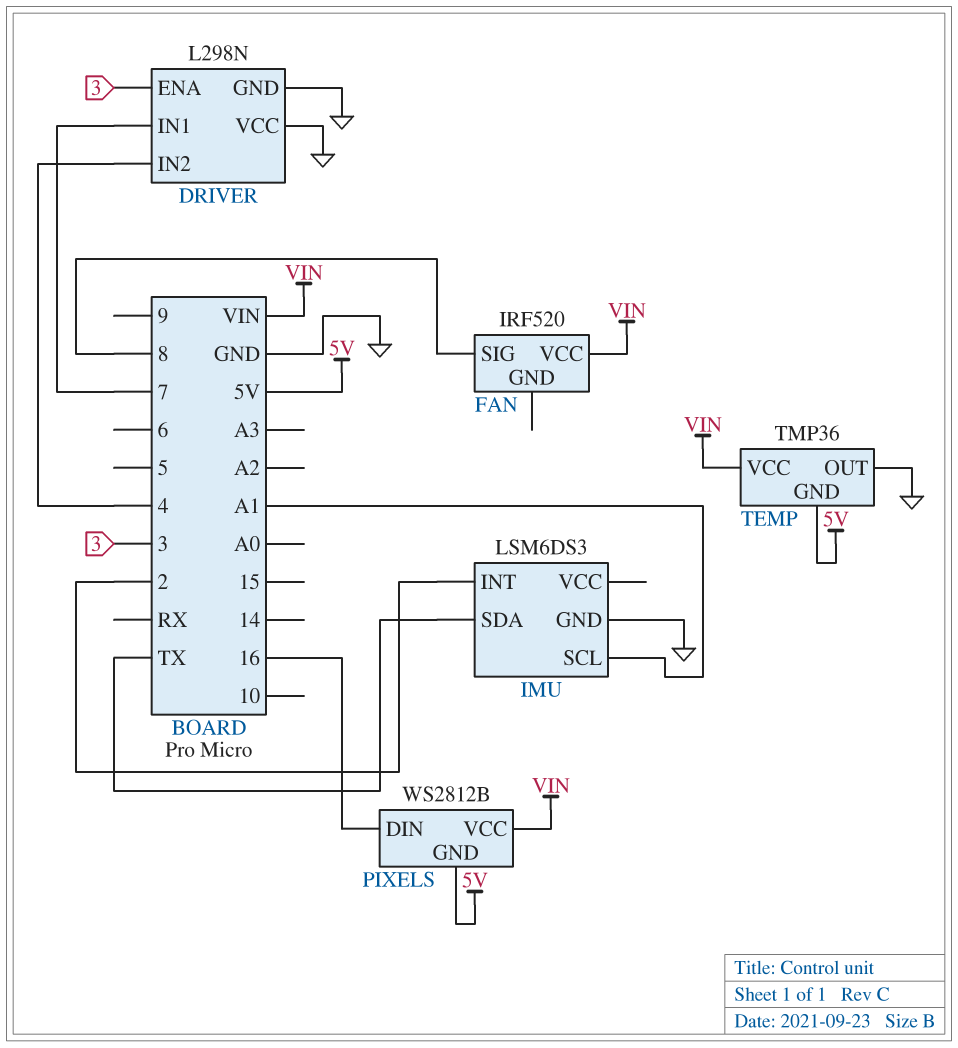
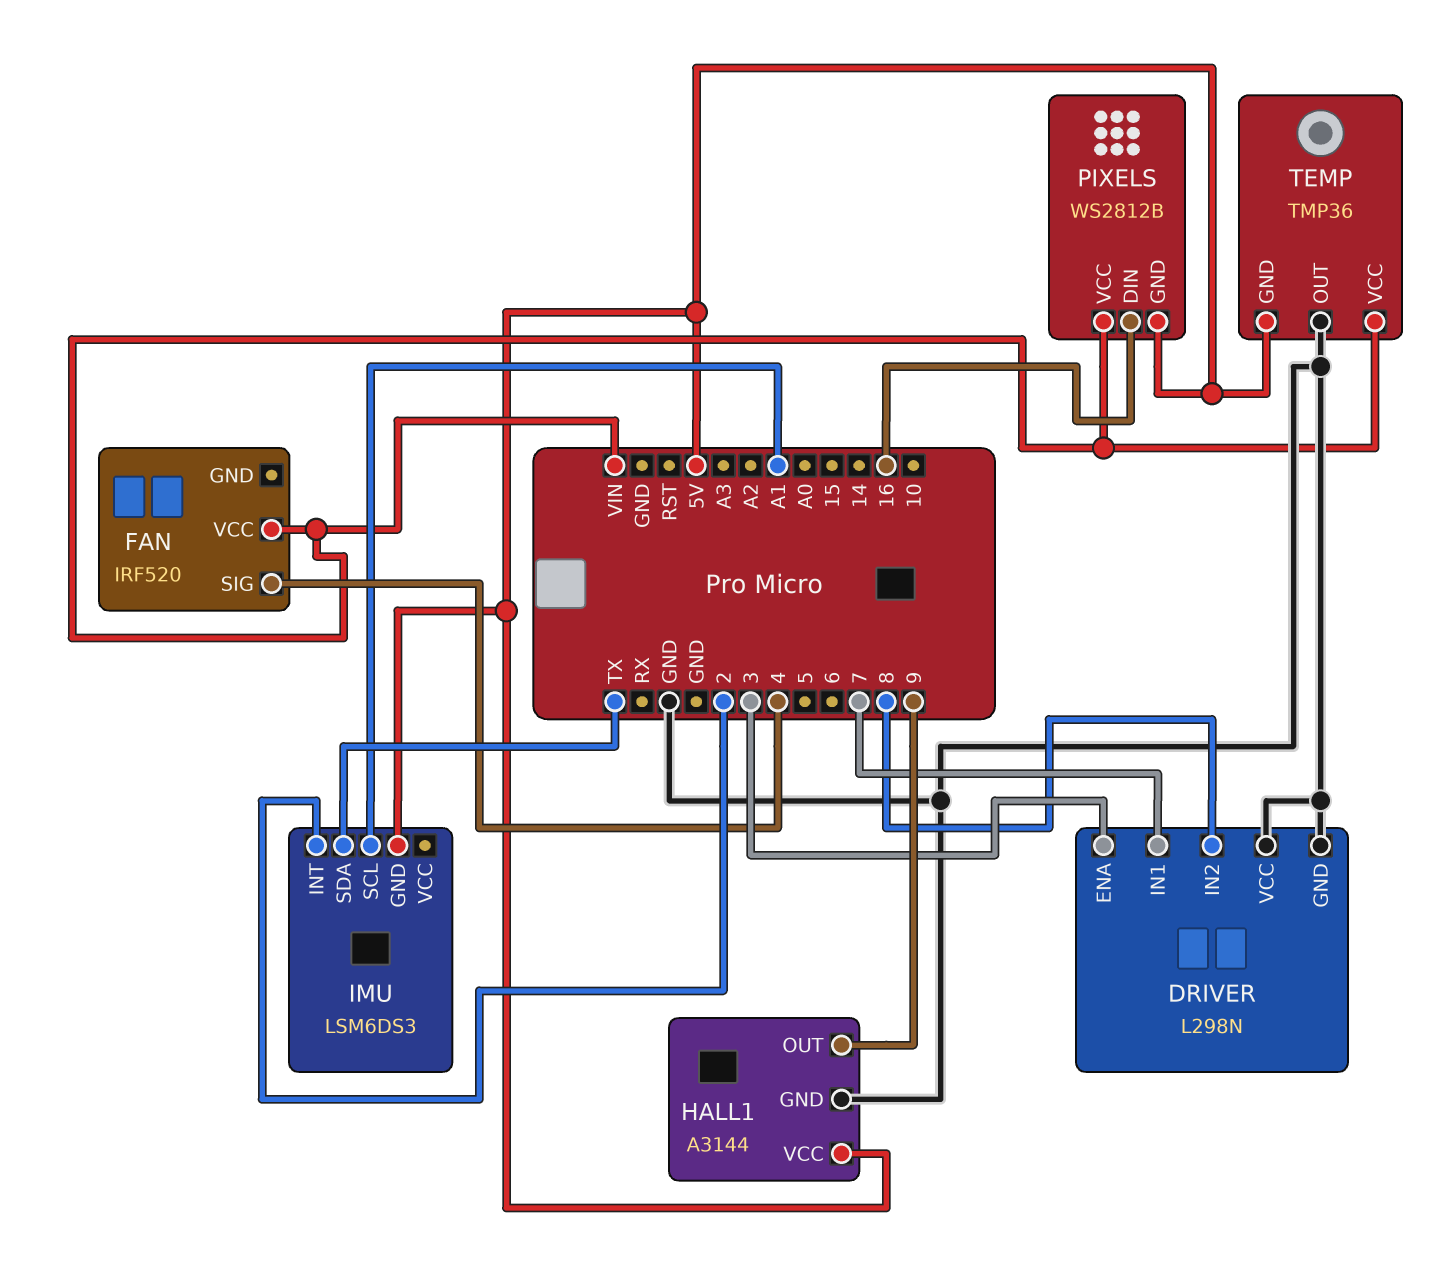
DRIVER pin IN2: 4 -> 8
FAN pin SIG: 8 -> 4
HALL1: none -> A3144
HALL1 pin GND: none -> GND
HALL1 pin OUT: none -> 9
HALL1 pin VCC: none -> 5V
IMU pin GND: GND -> 5V

